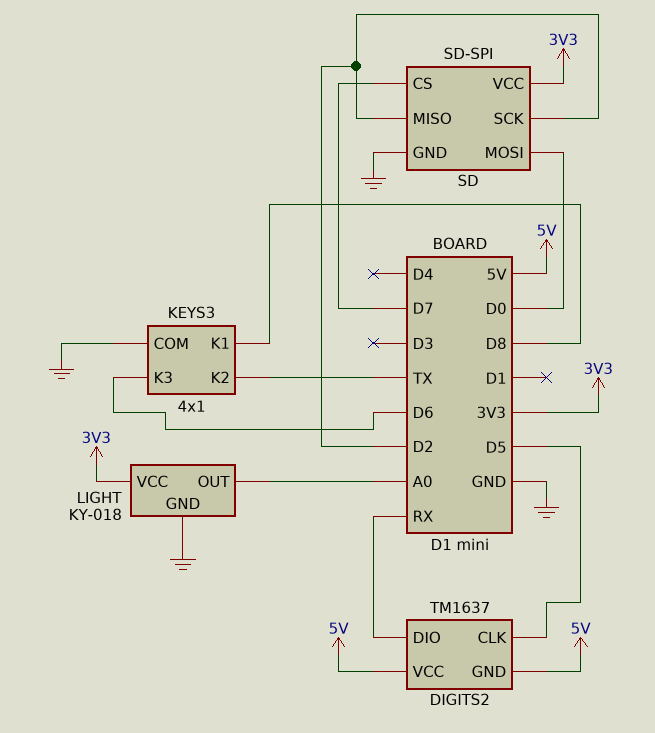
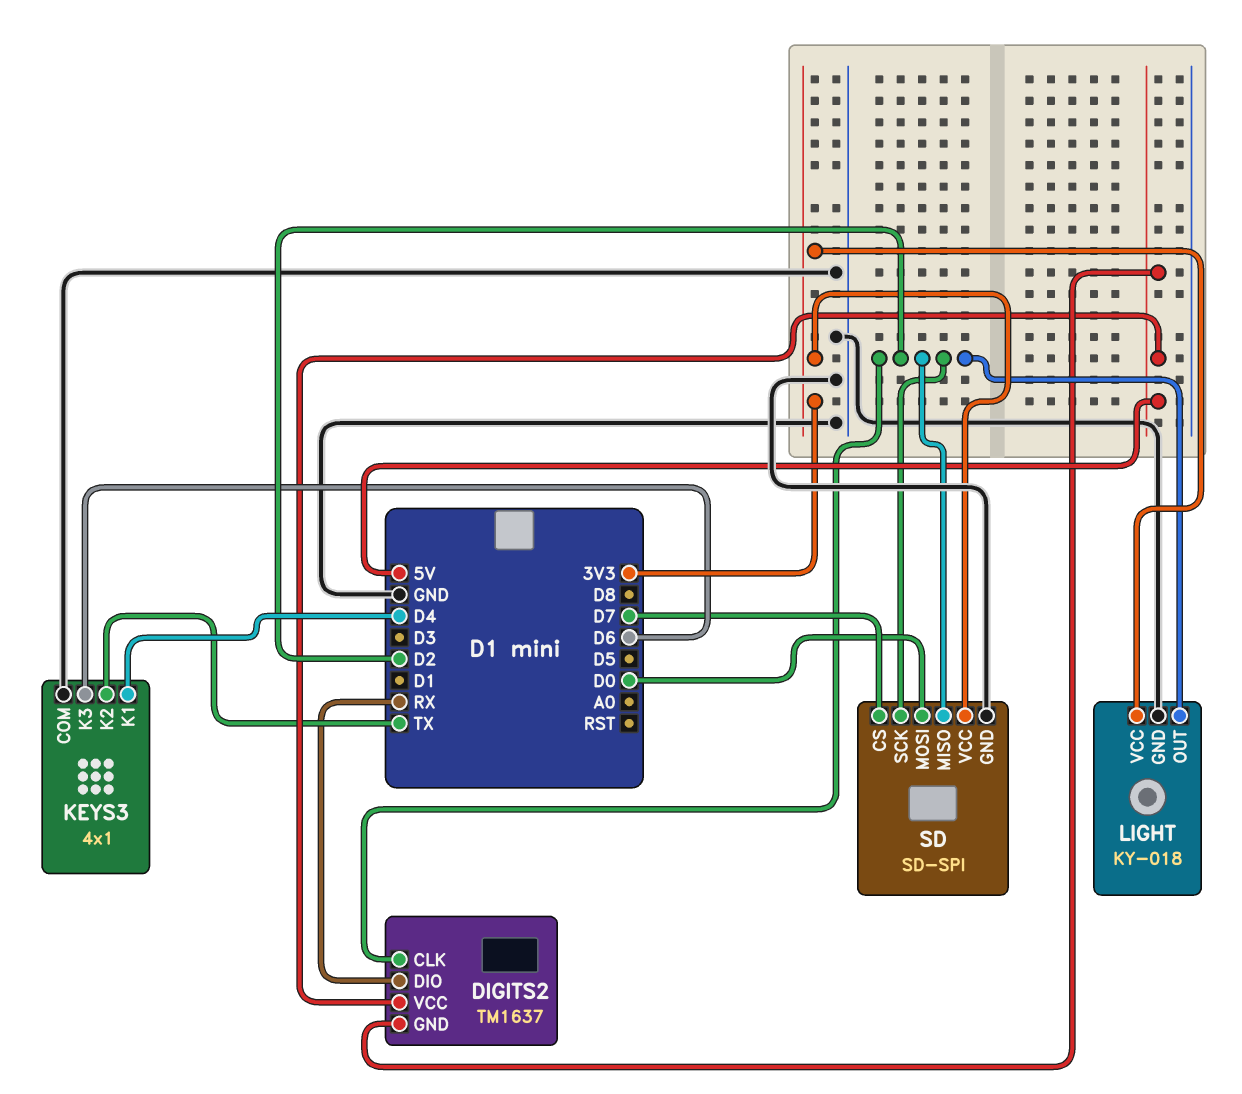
DIGITS2 pin CLK: D5 -> D2
KEYS3 pin K1: D8 -> D4
LIGHT pin OUT: A0 -> D2

